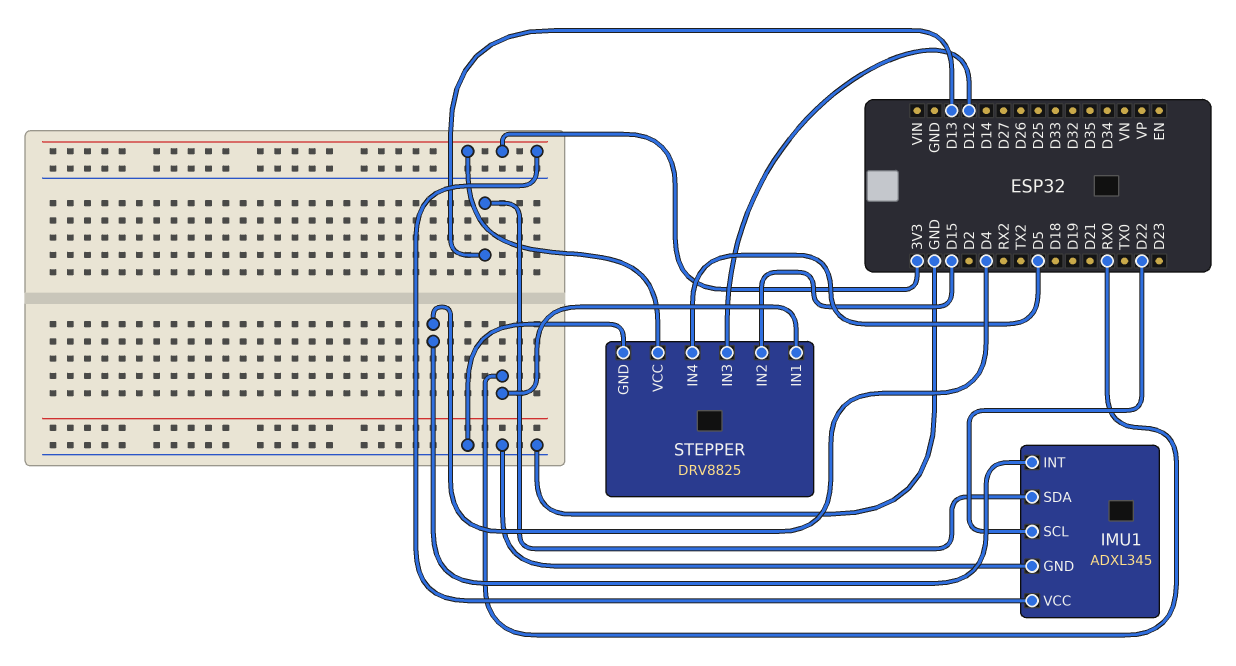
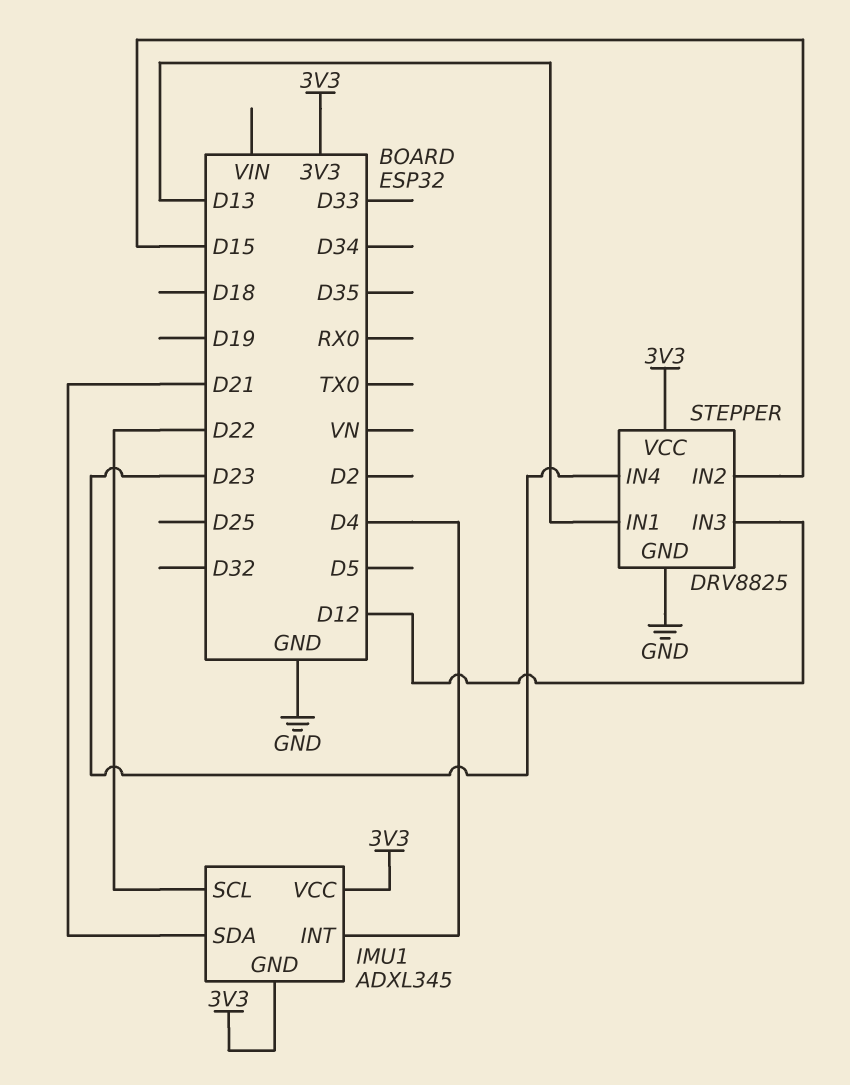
IMU1 pin GND: GND -> 3V3
IMU1 pin SDA: D13 -> D21
STEPPER pin IN1: RX0 -> D13
STEPPER pin IN4: D5 -> D23

